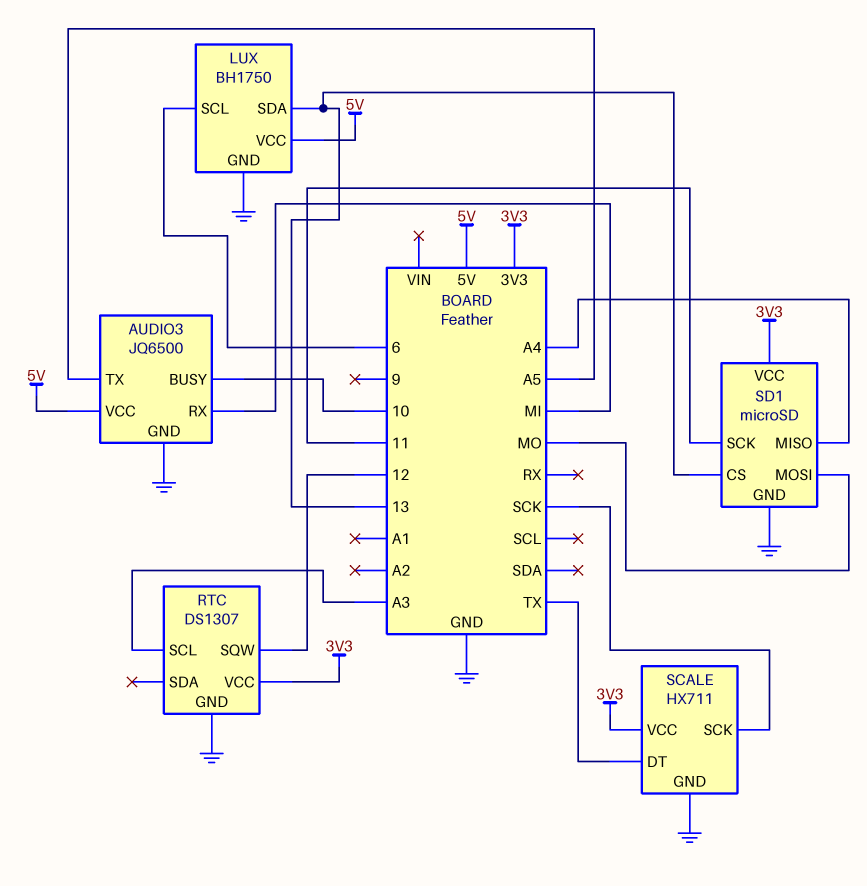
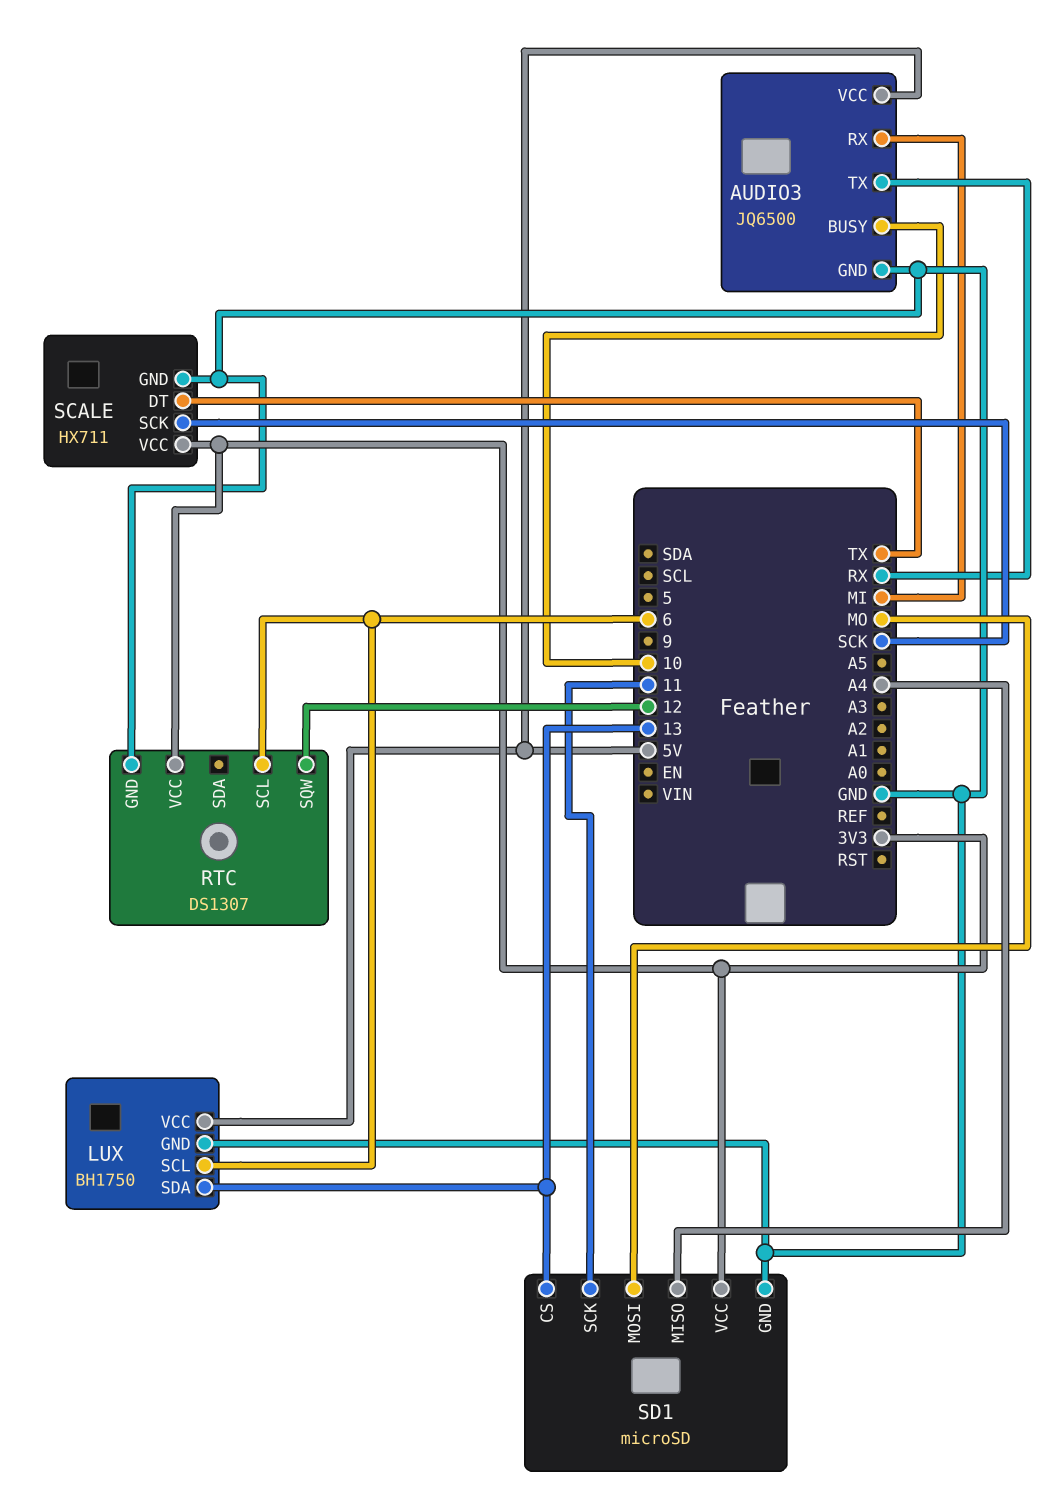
AUDIO3 pin TX: A5 -> RX
RTC pin SCL: A3 -> 6

